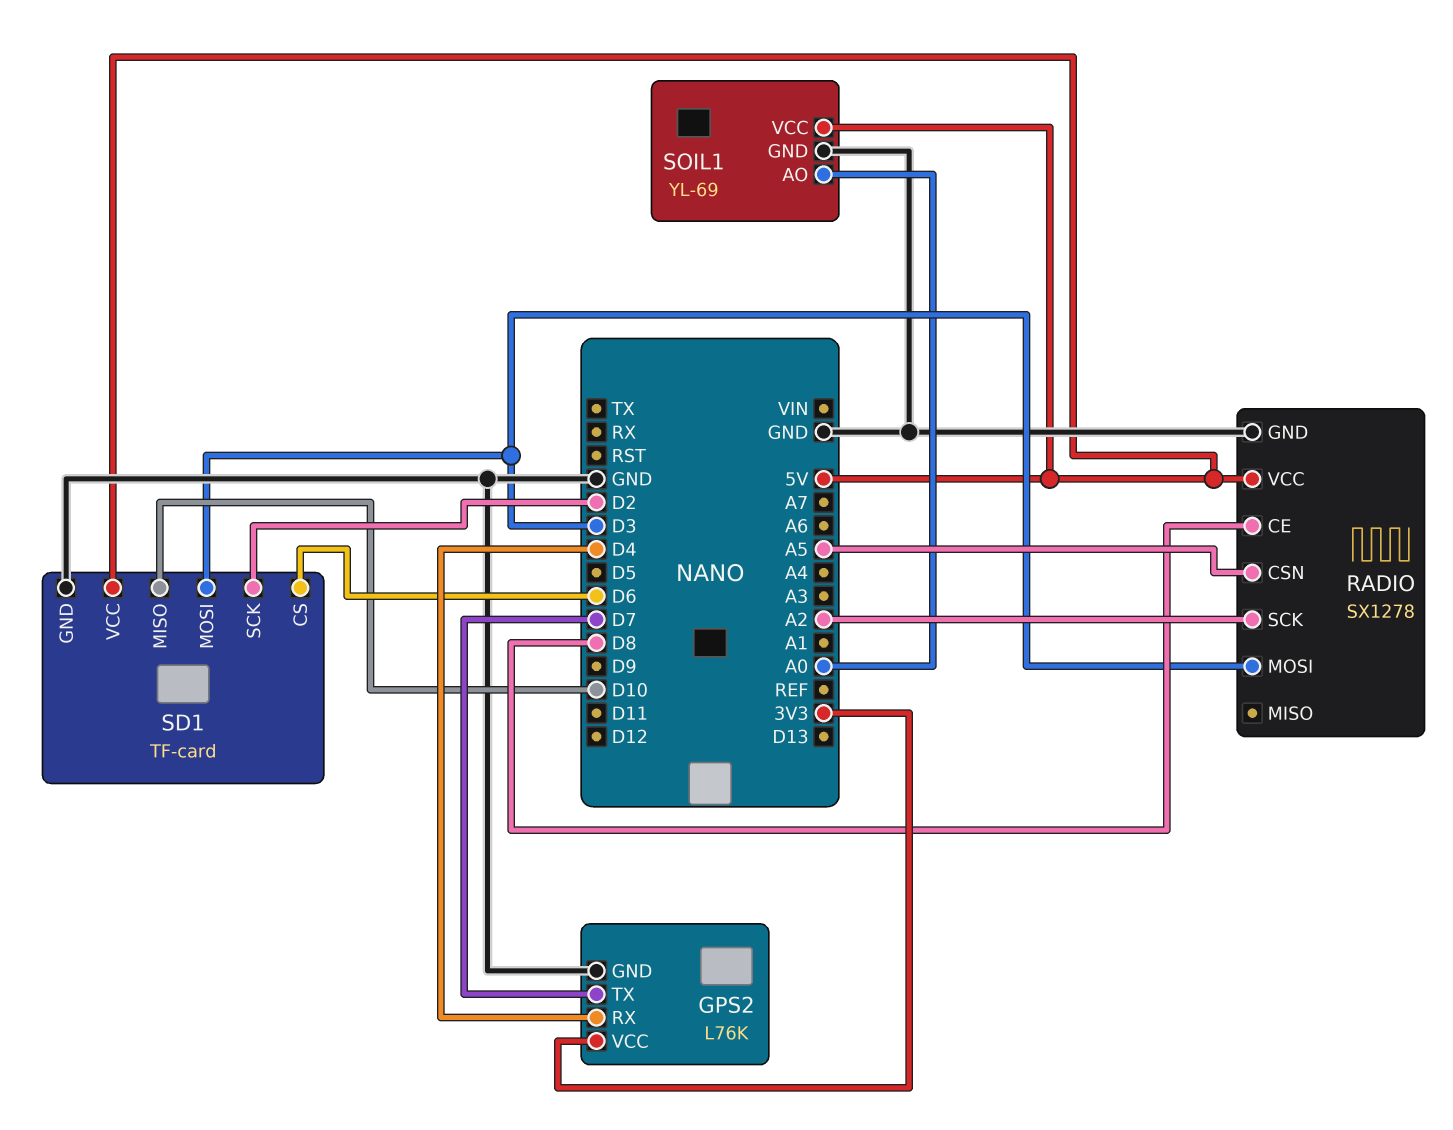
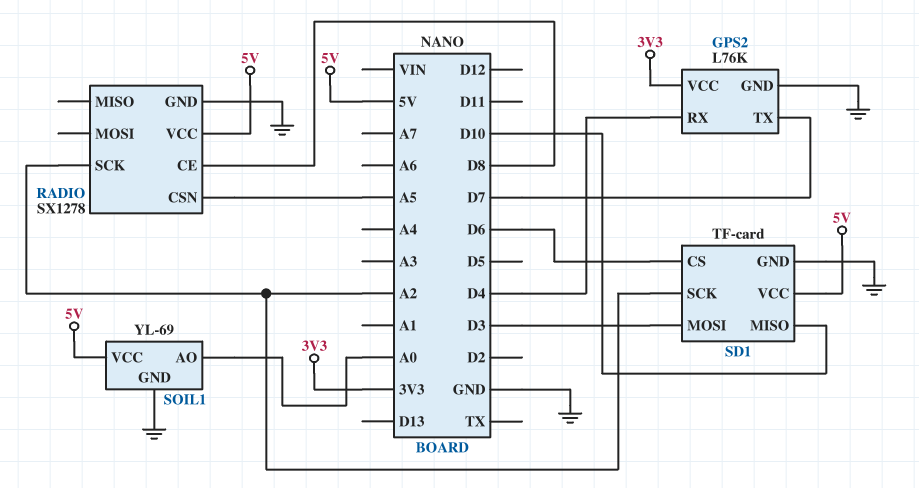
RADIO pin MOSI: D3 -> none
SD1 pin SCK: D2 -> A2

